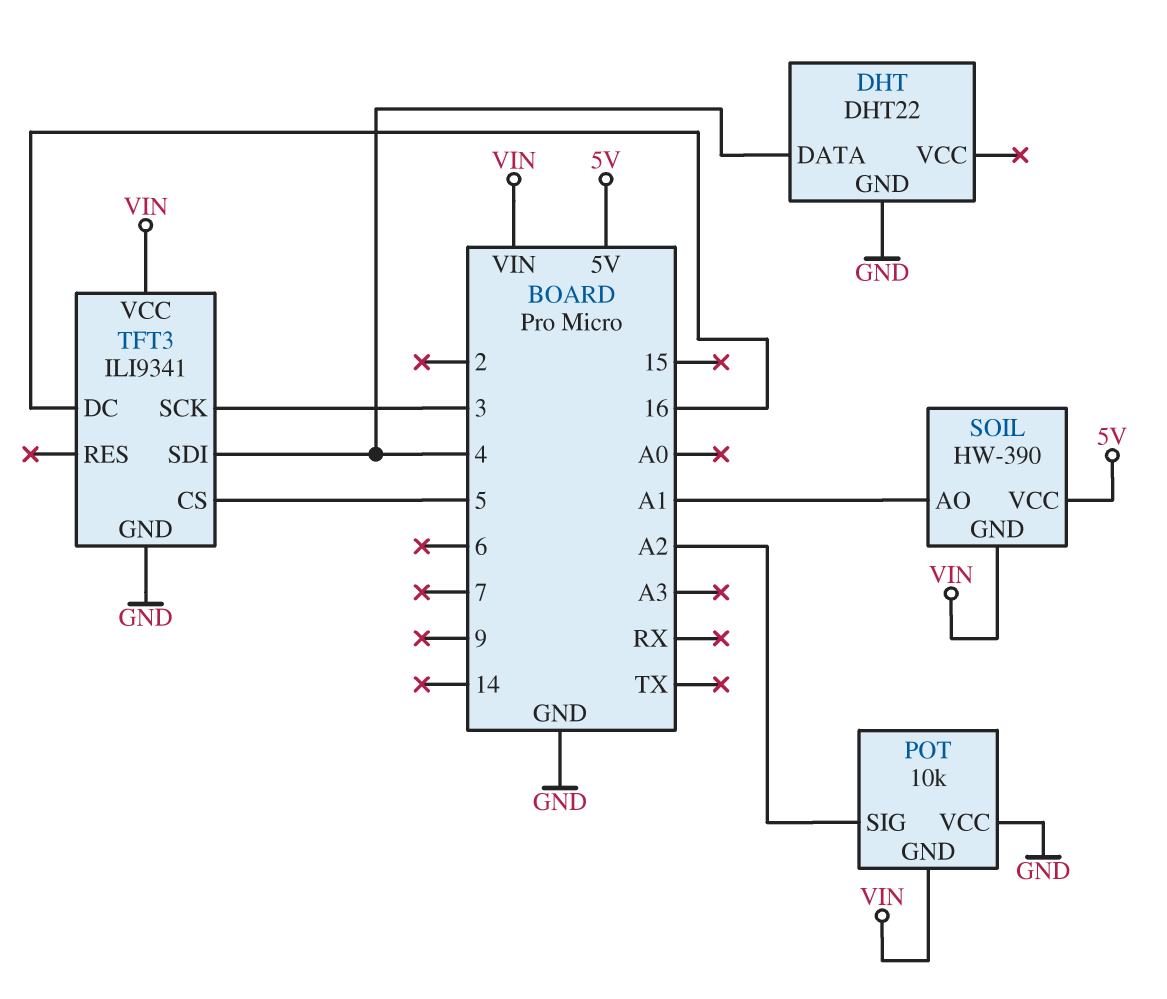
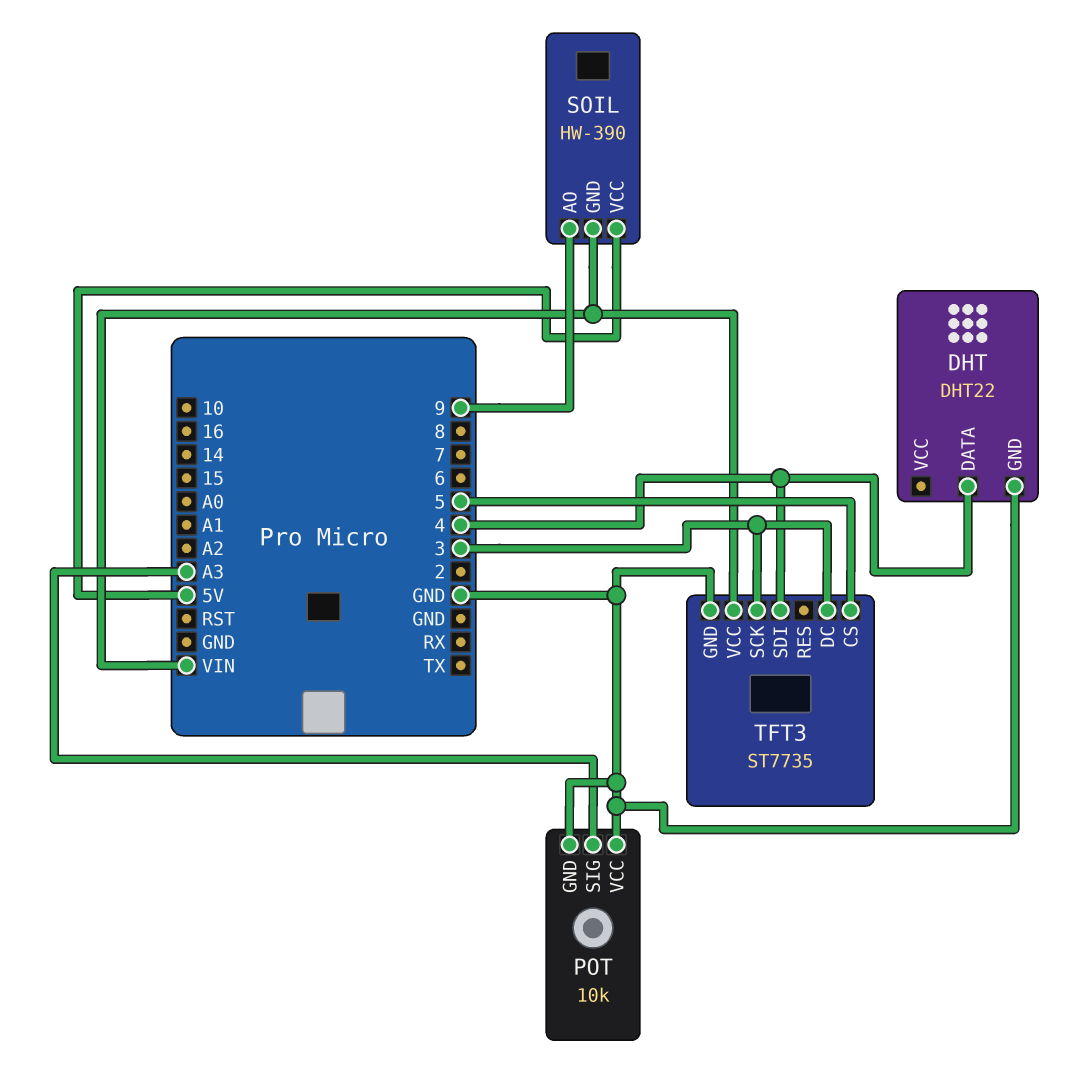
POT pin GND: VIN -> GND
POT pin SIG: A2 -> A3
SOIL pin AO: A1 -> 9
TFT3: ILI9341 -> ST7735
TFT3 pin DC: 16 -> 3

